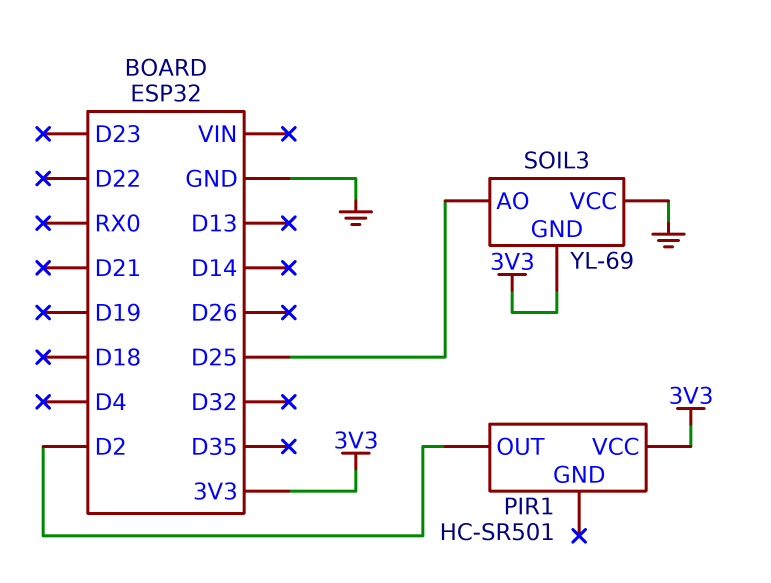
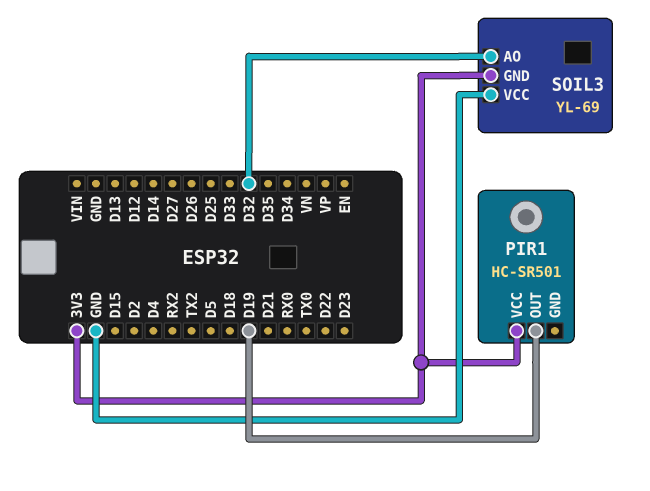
PIR1 pin OUT: D2 -> D19
SOIL3 pin AO: D25 -> D32

